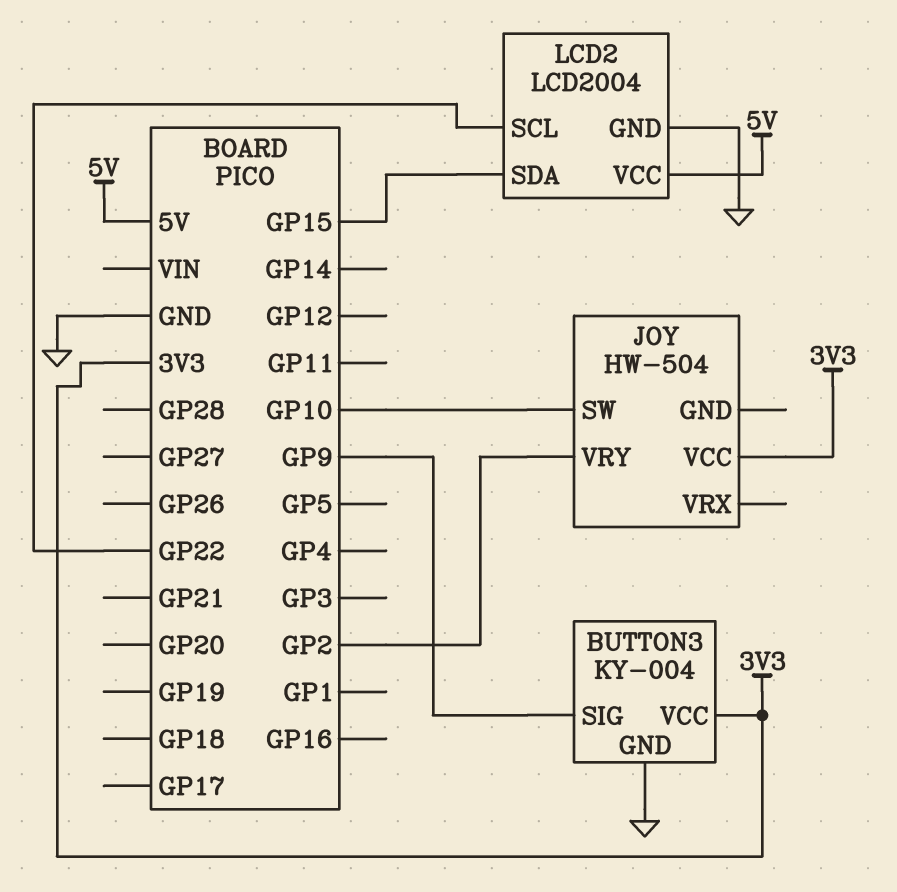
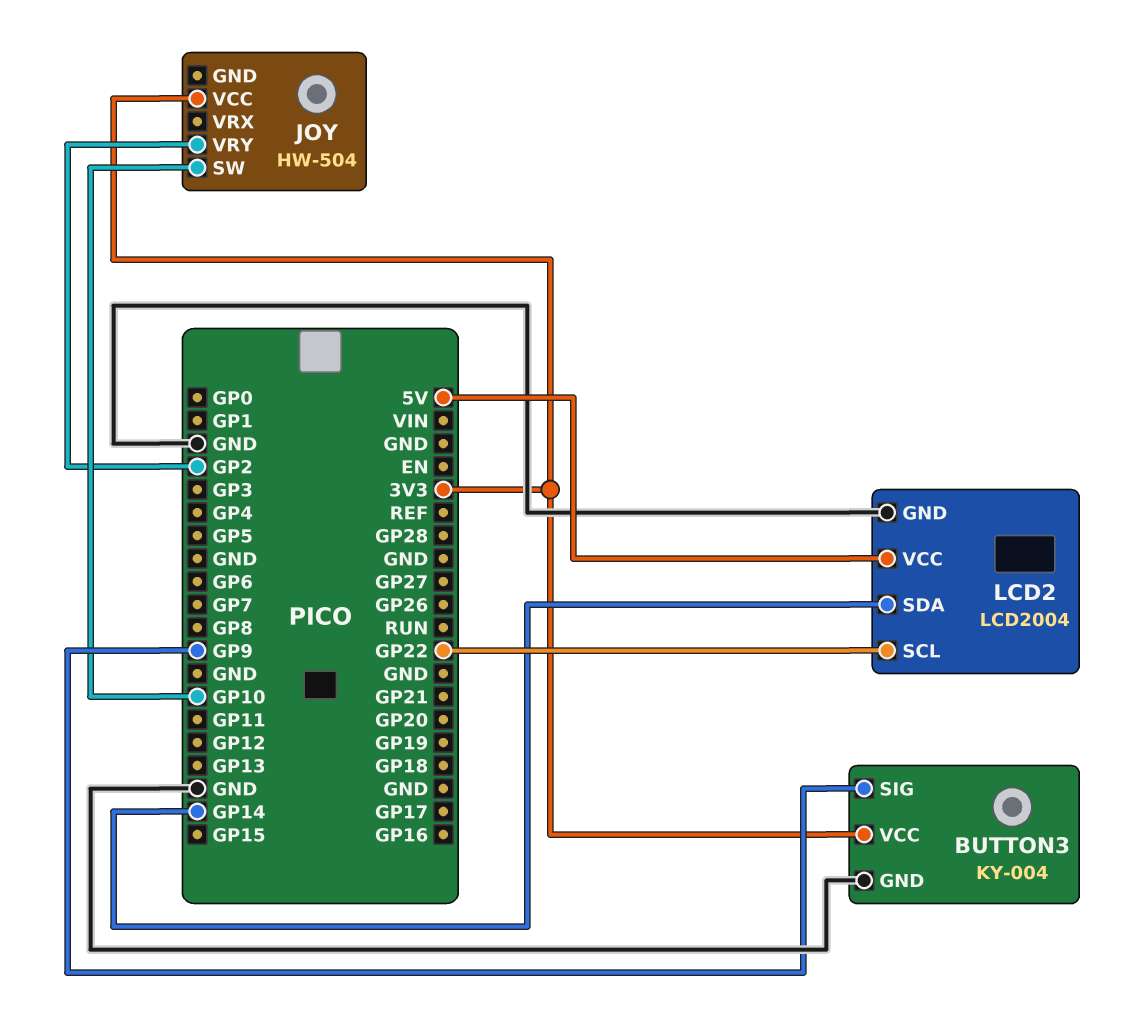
LCD2 pin SDA: GP15 -> GP14

